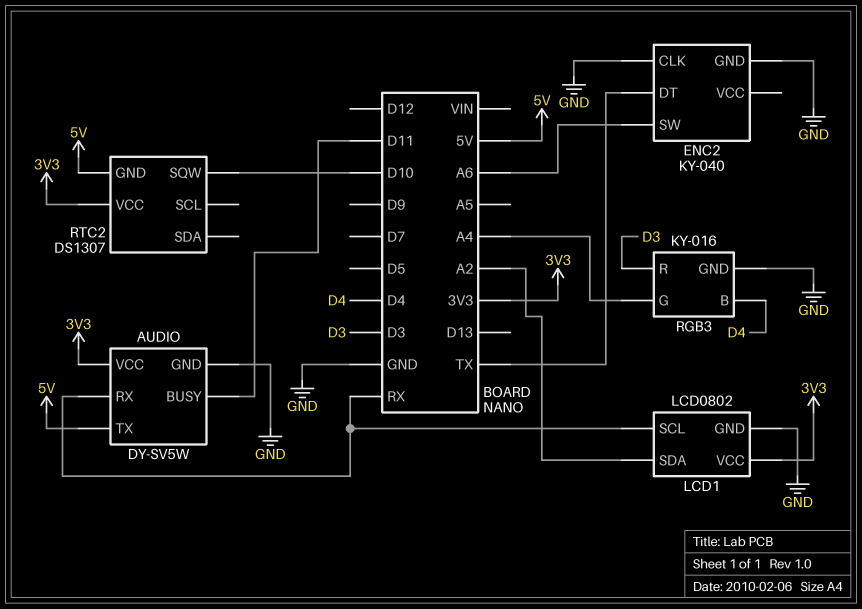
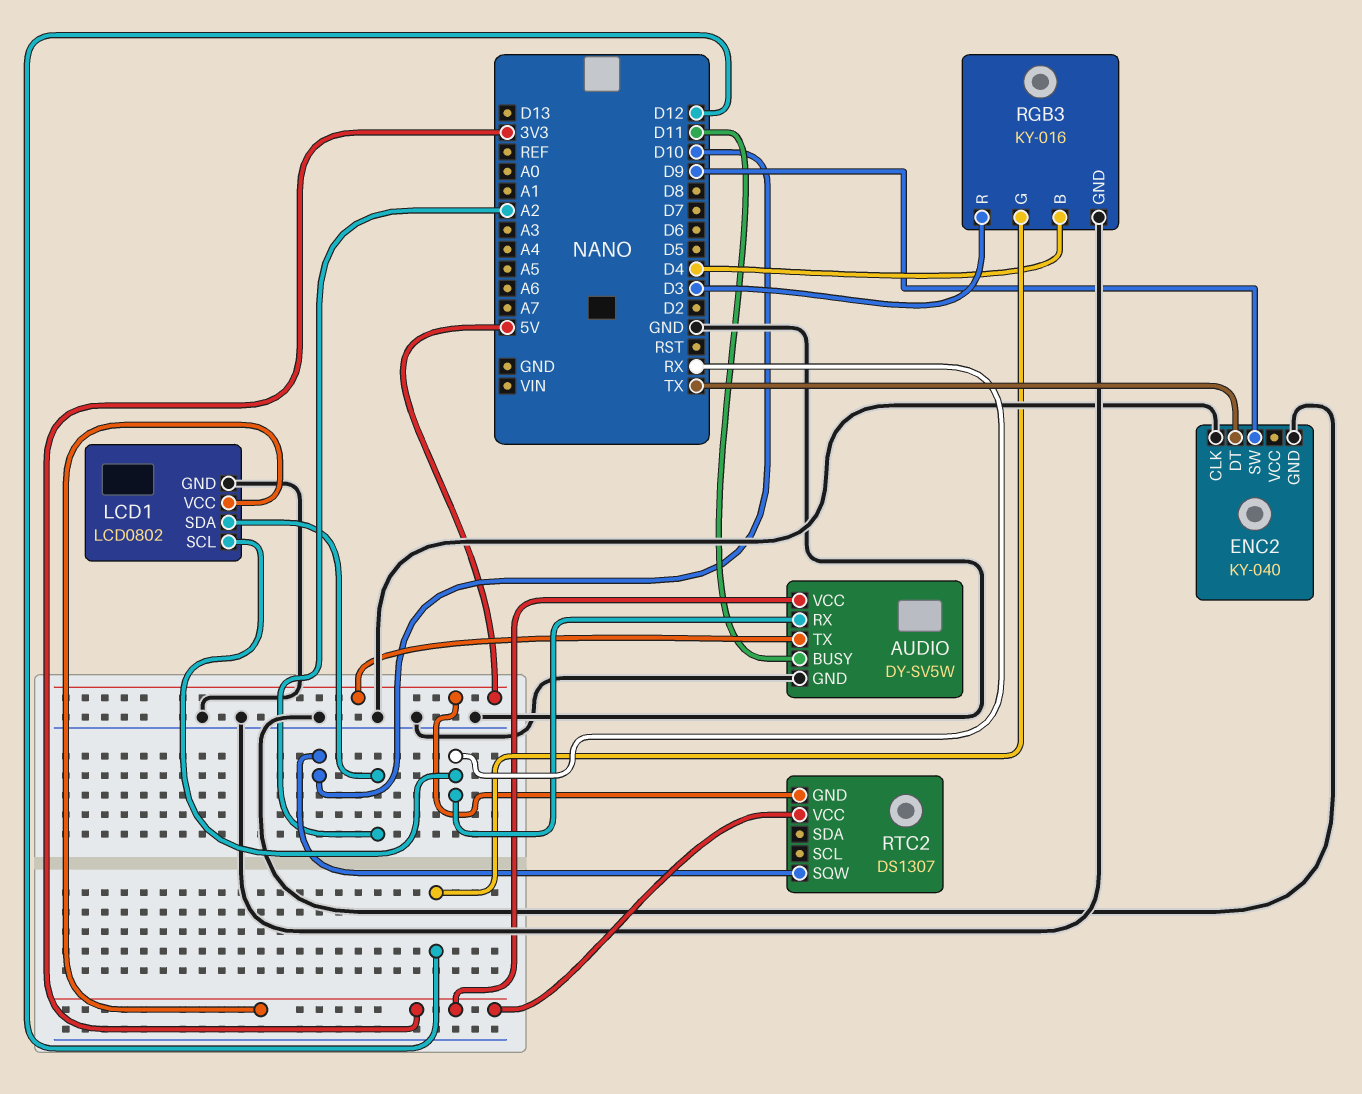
ENC2 pin SW: A6 -> D9
RGB3 pin G: A4 -> D12

